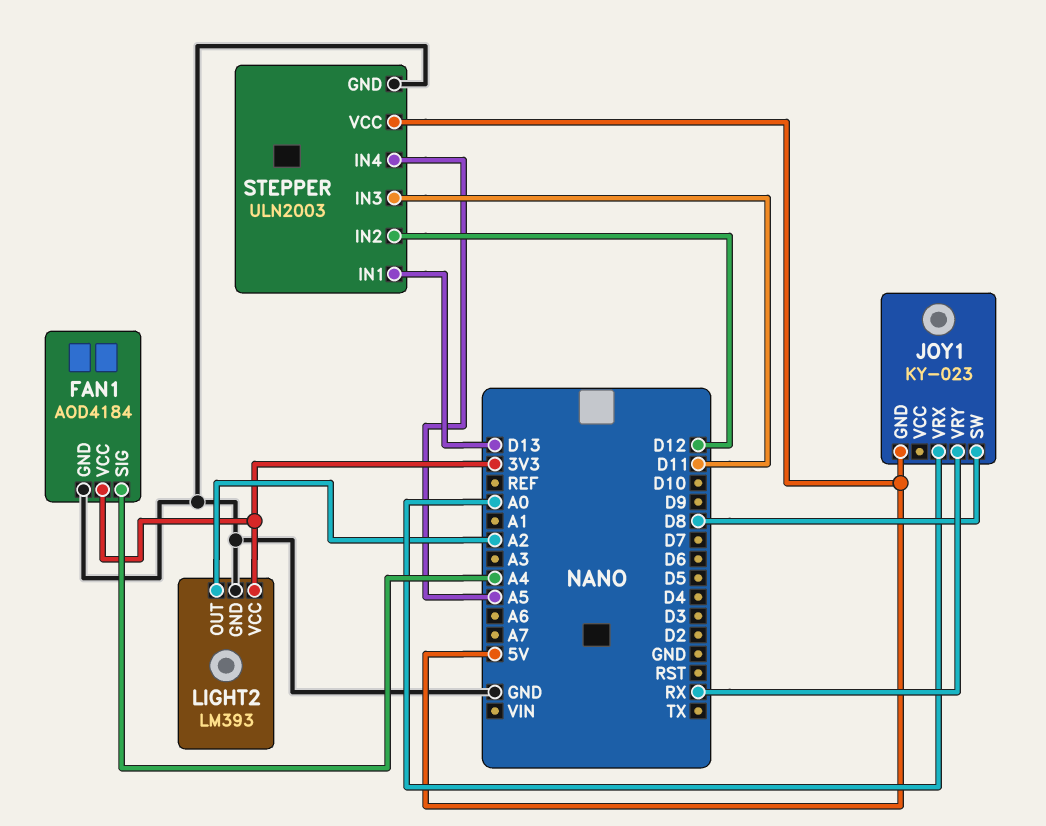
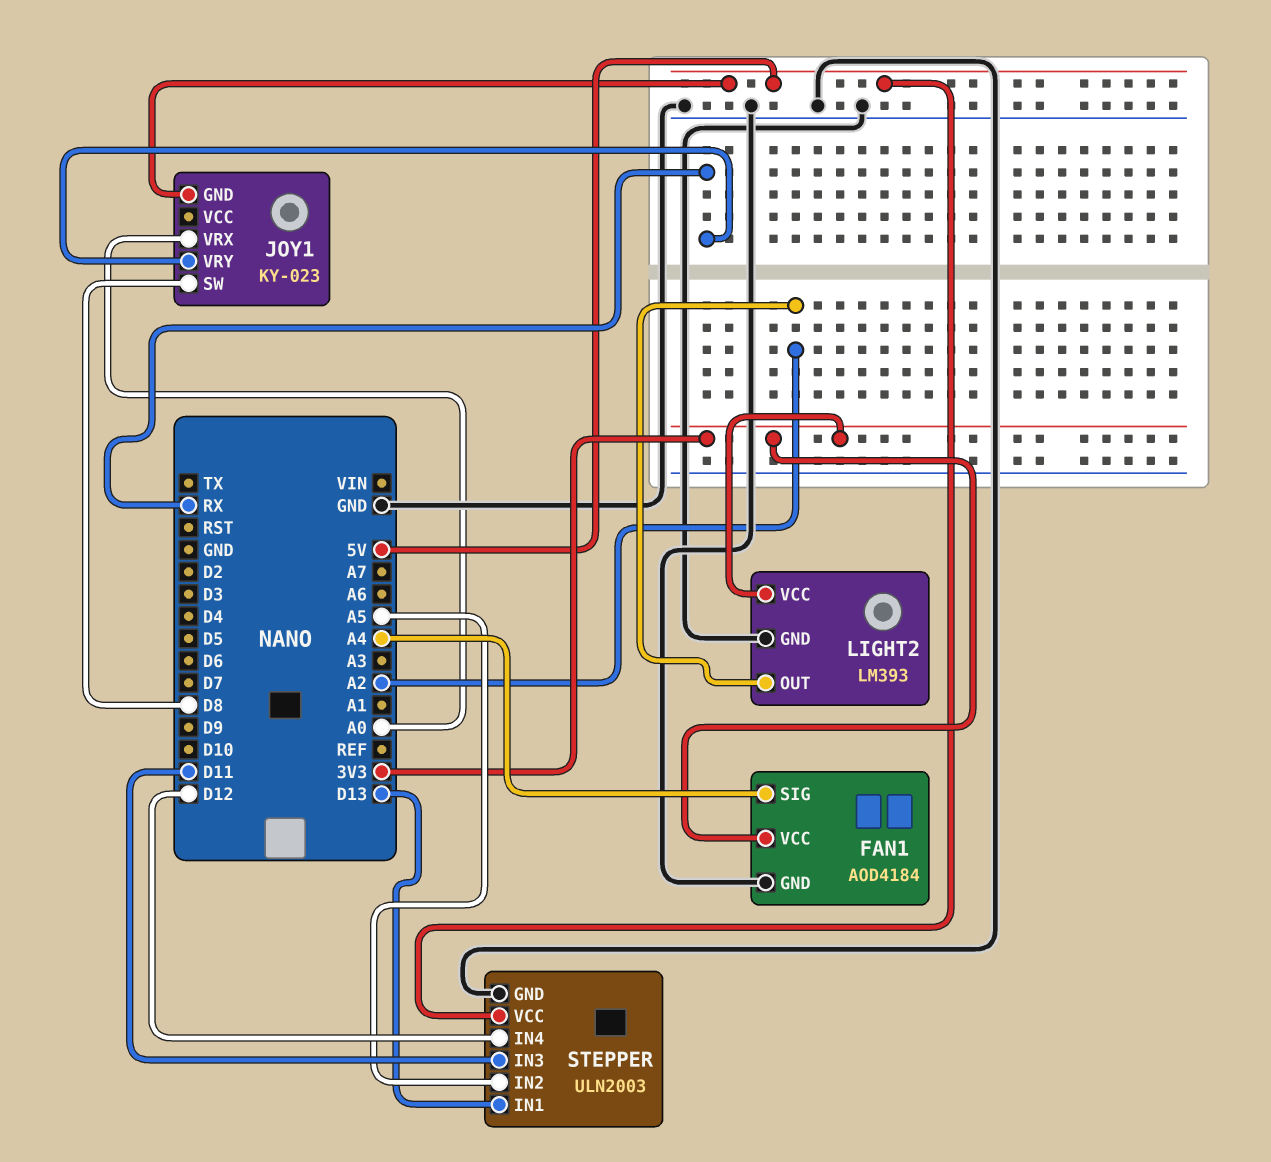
STEPPER pin IN2: D12 -> A5
STEPPER pin IN4: A5 -> D12

